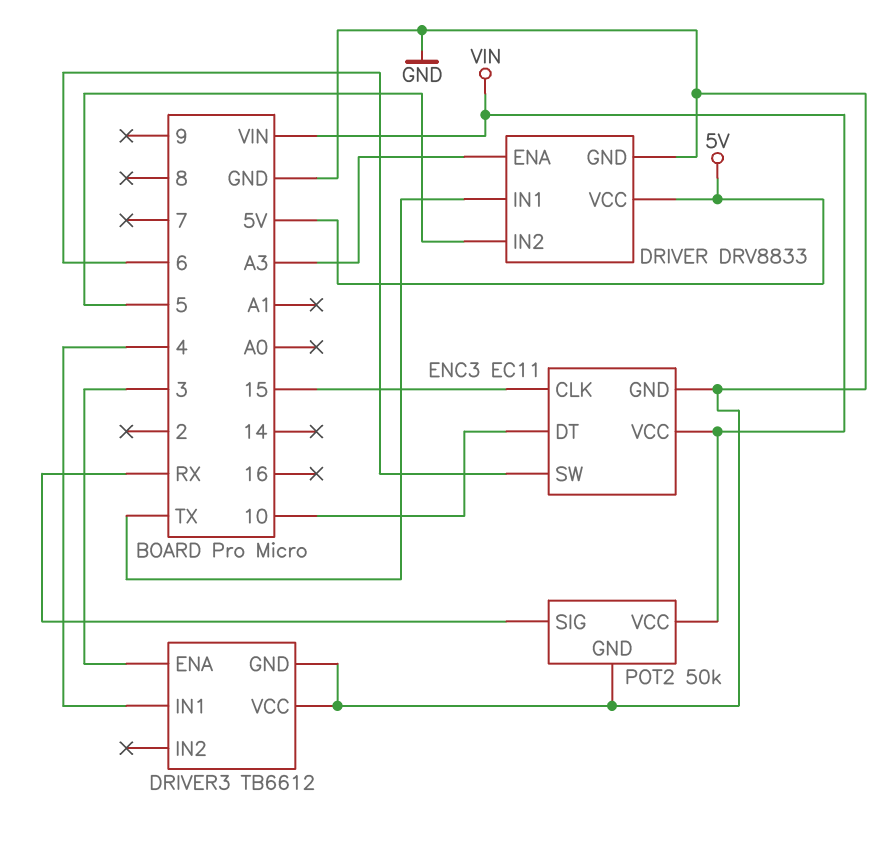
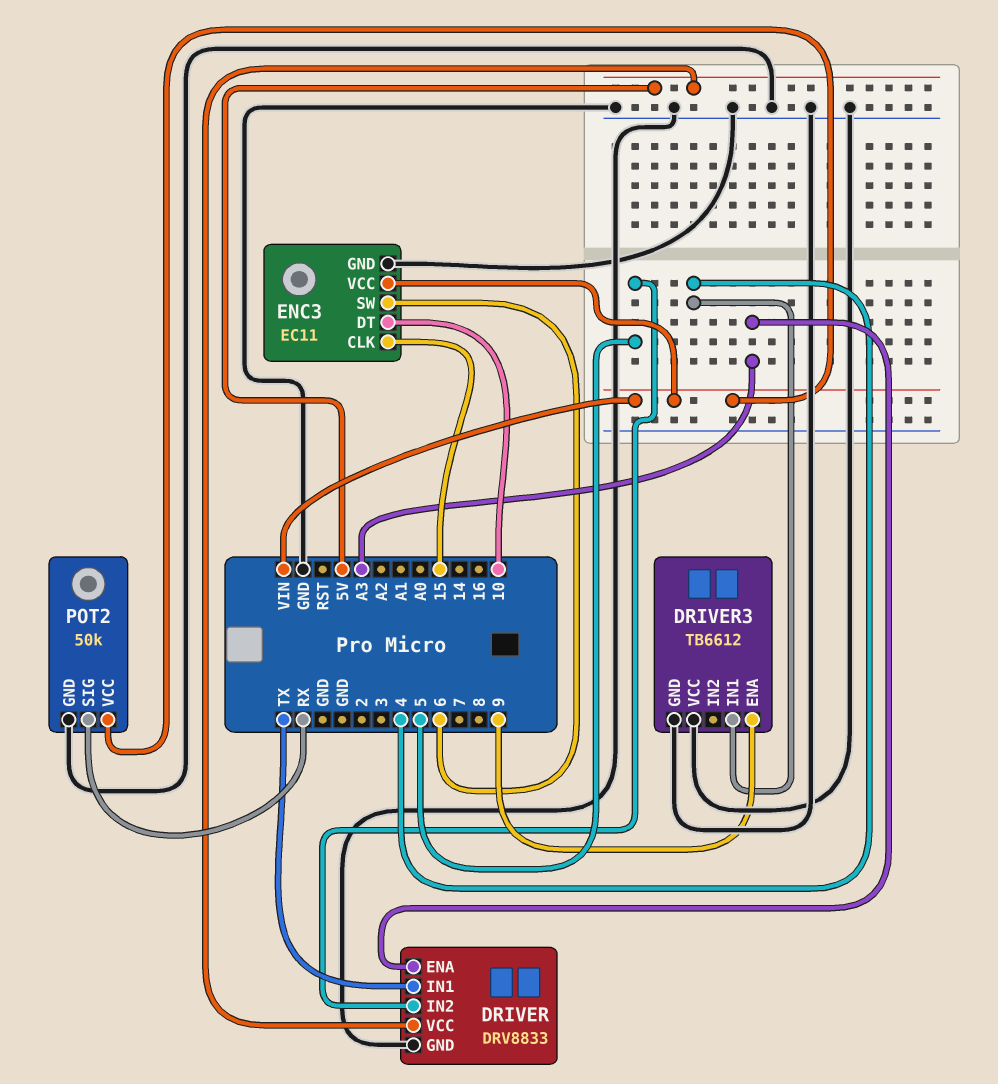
DRIVER3 pin ENA: 3 -> 9

